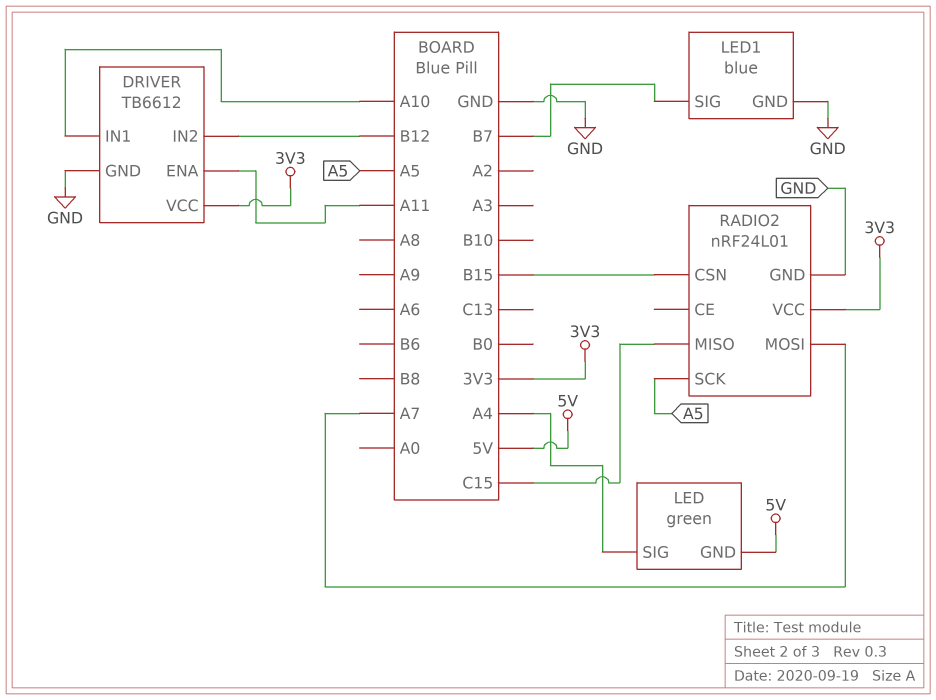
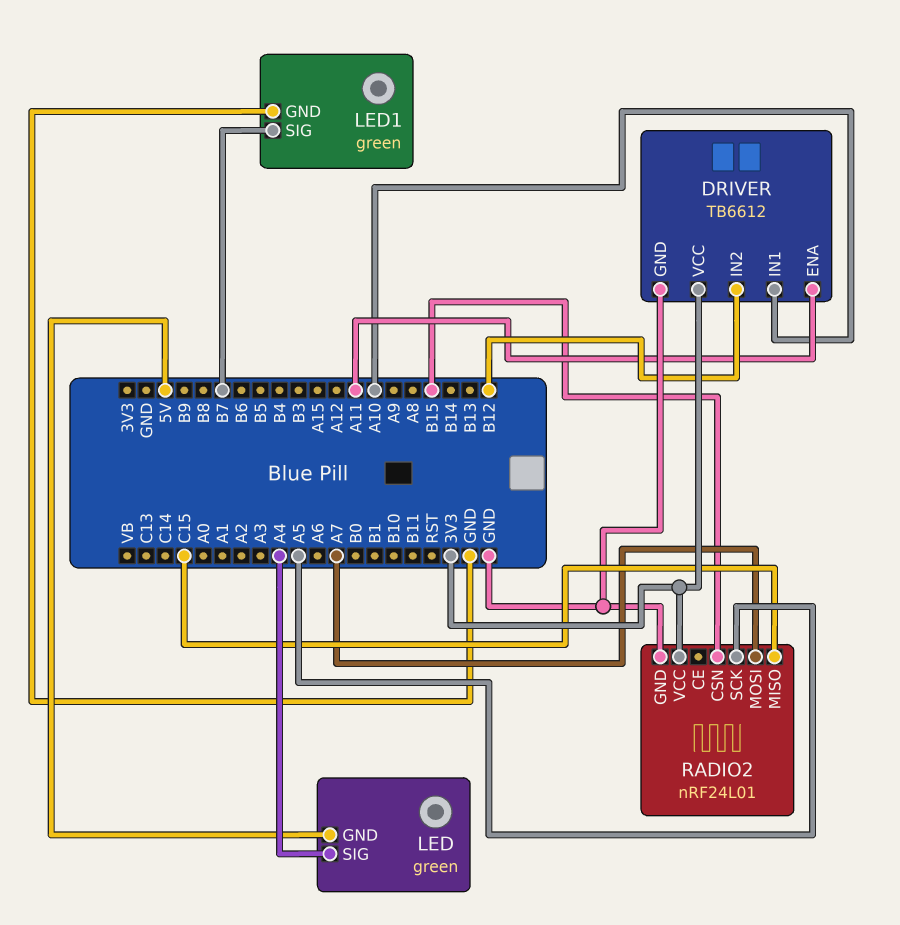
LED1: blue -> green

